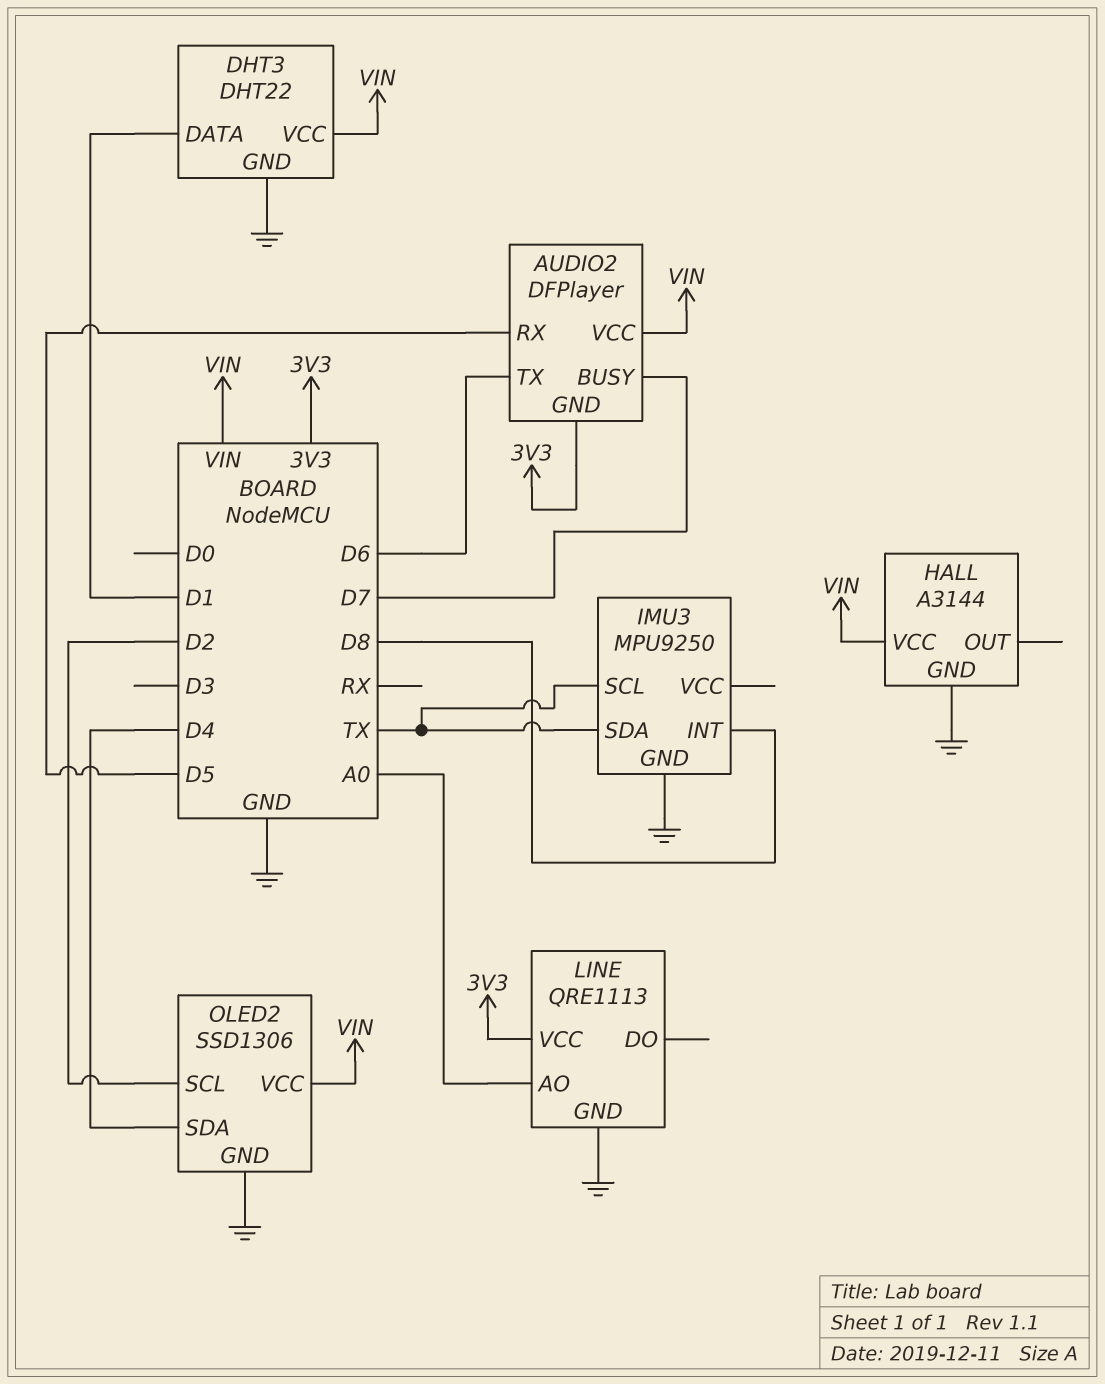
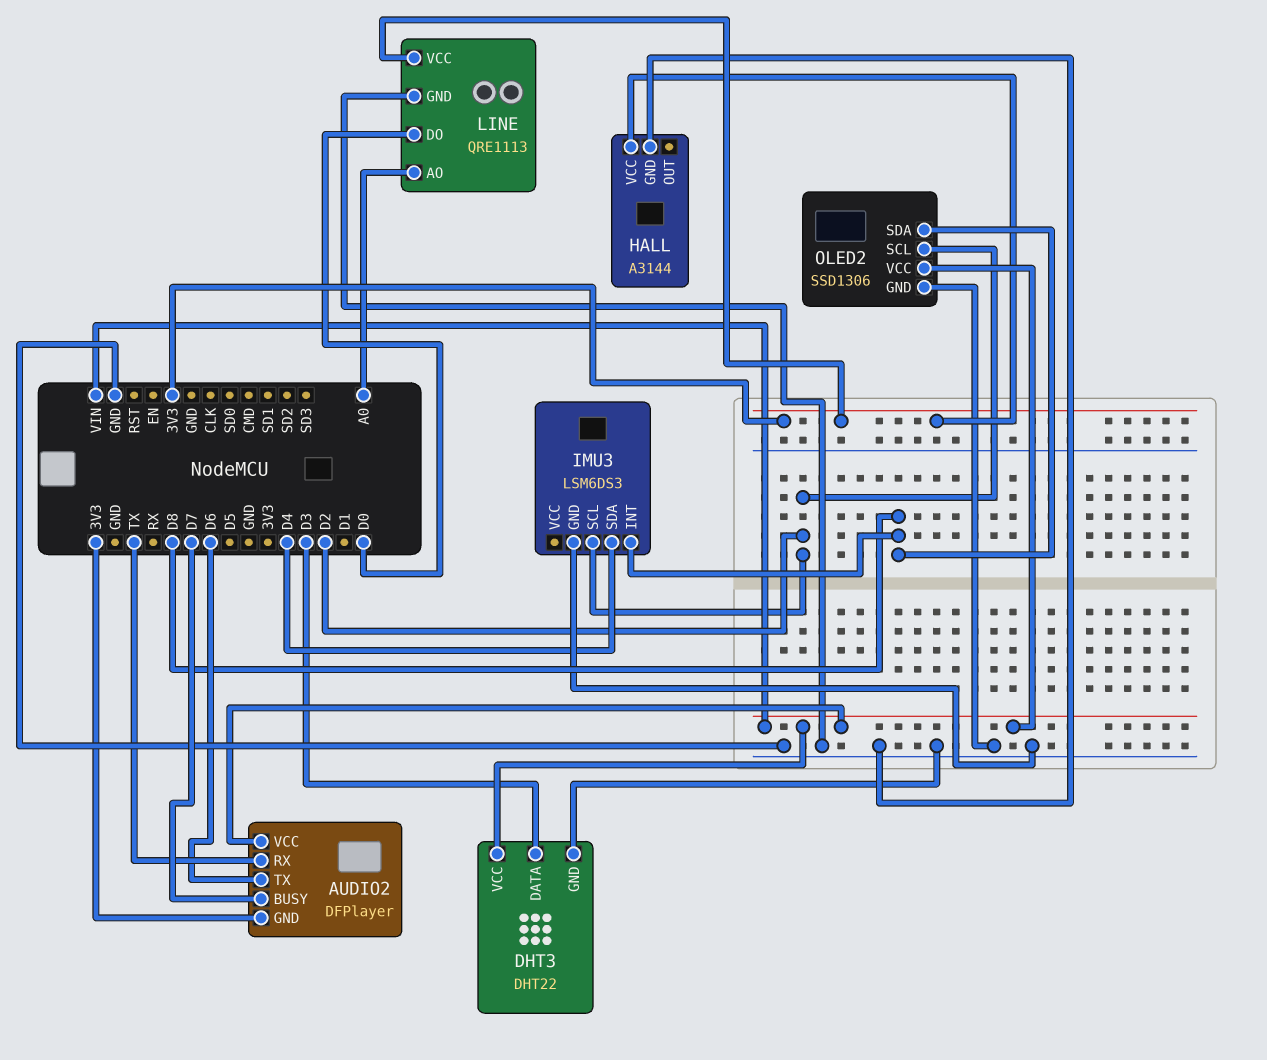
AUDIO2 pin RX: D5 -> TX
DHT3 pin DATA: D1 -> D3
HALL pin VCC: VIN -> 3V3
IMU3: MPU9250 -> LSM6DS3
IMU3 pin SCL: TX -> D2
IMU3 pin SDA: TX -> D4
LINE pin DO: none -> D0
OLED2 pin SDA: D4 -> D8

